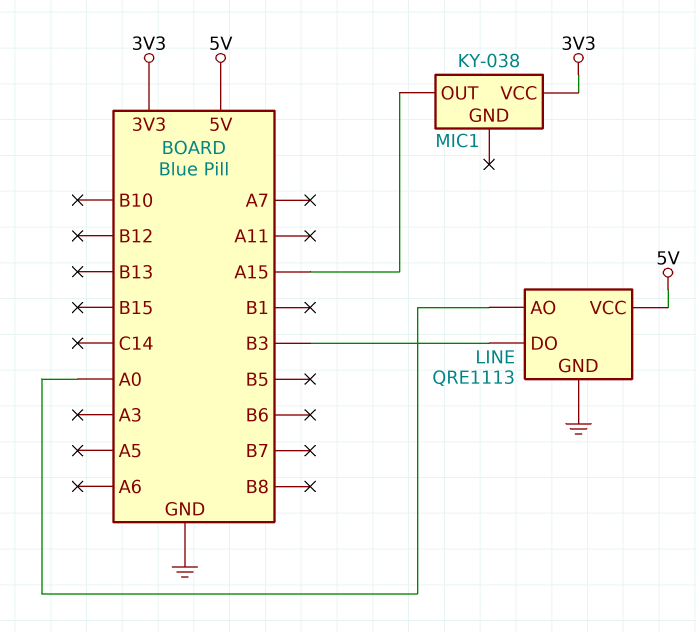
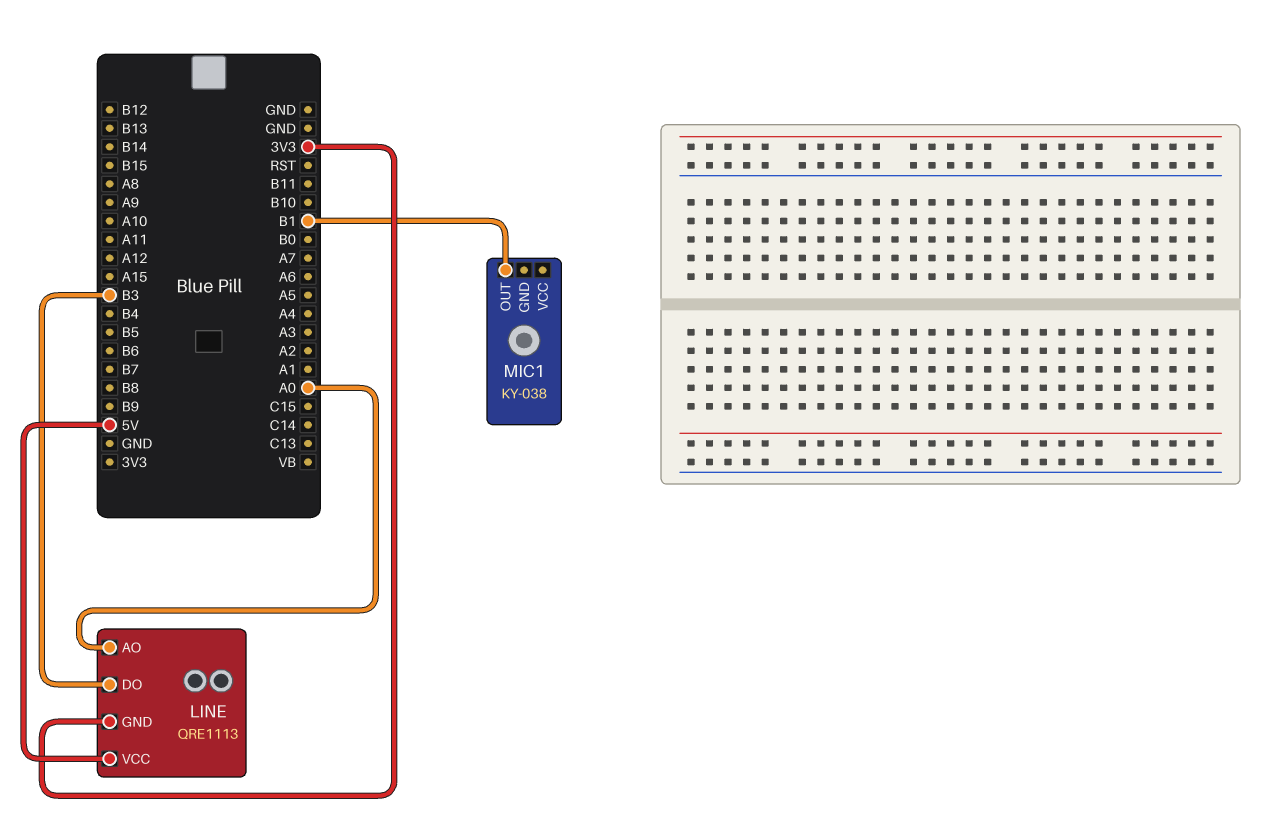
LINE pin GND: GND -> 3V3
MIC1 pin OUT: A15 -> B1
MIC1 pin VCC: 3V3 -> none

